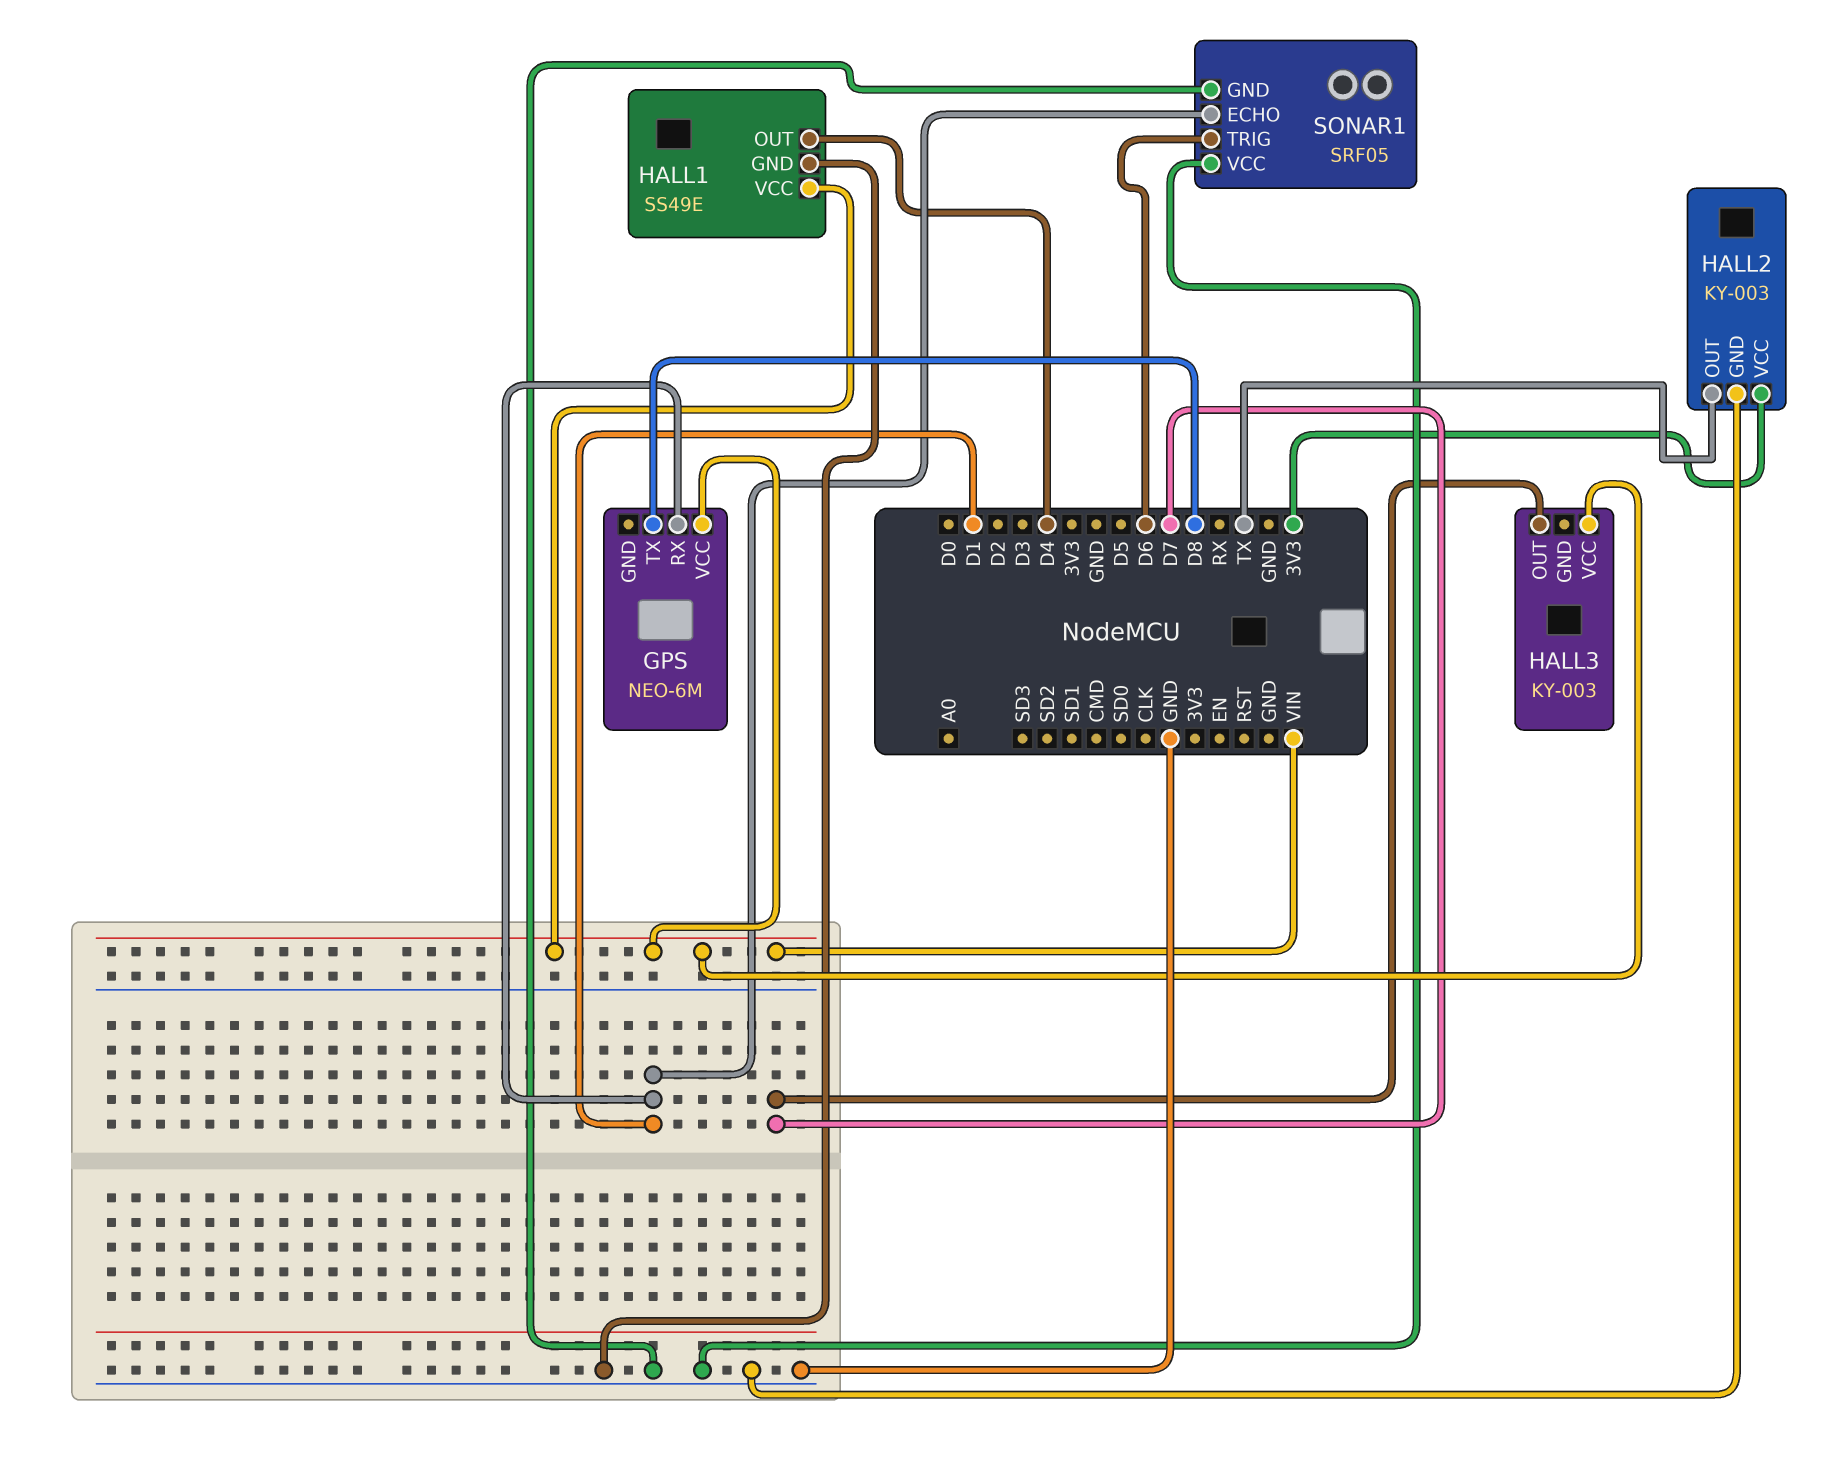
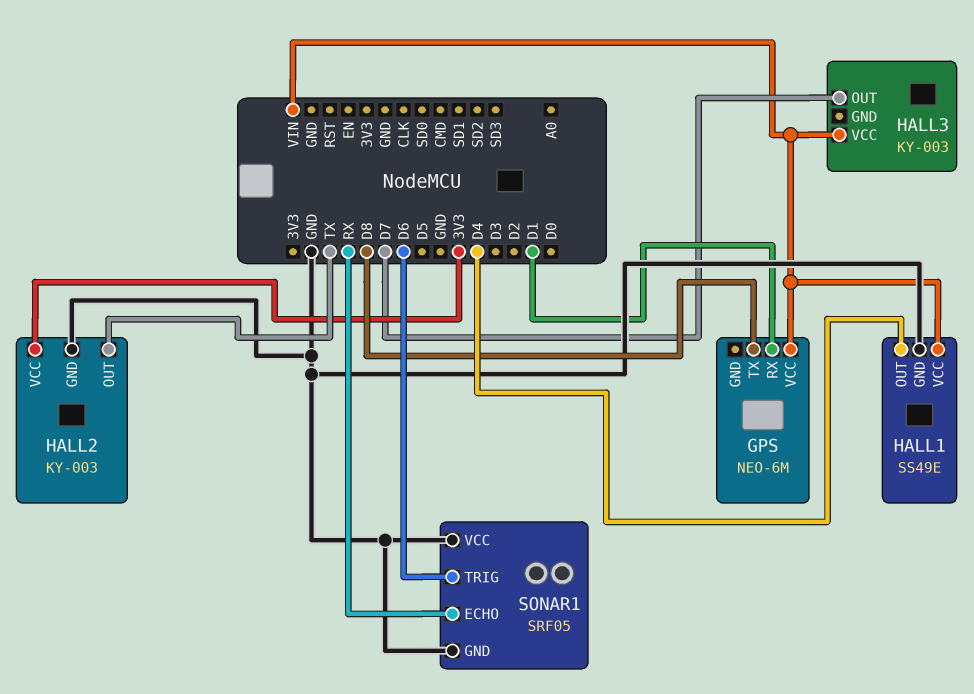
SONAR1 pin ECHO: D1 -> RX

